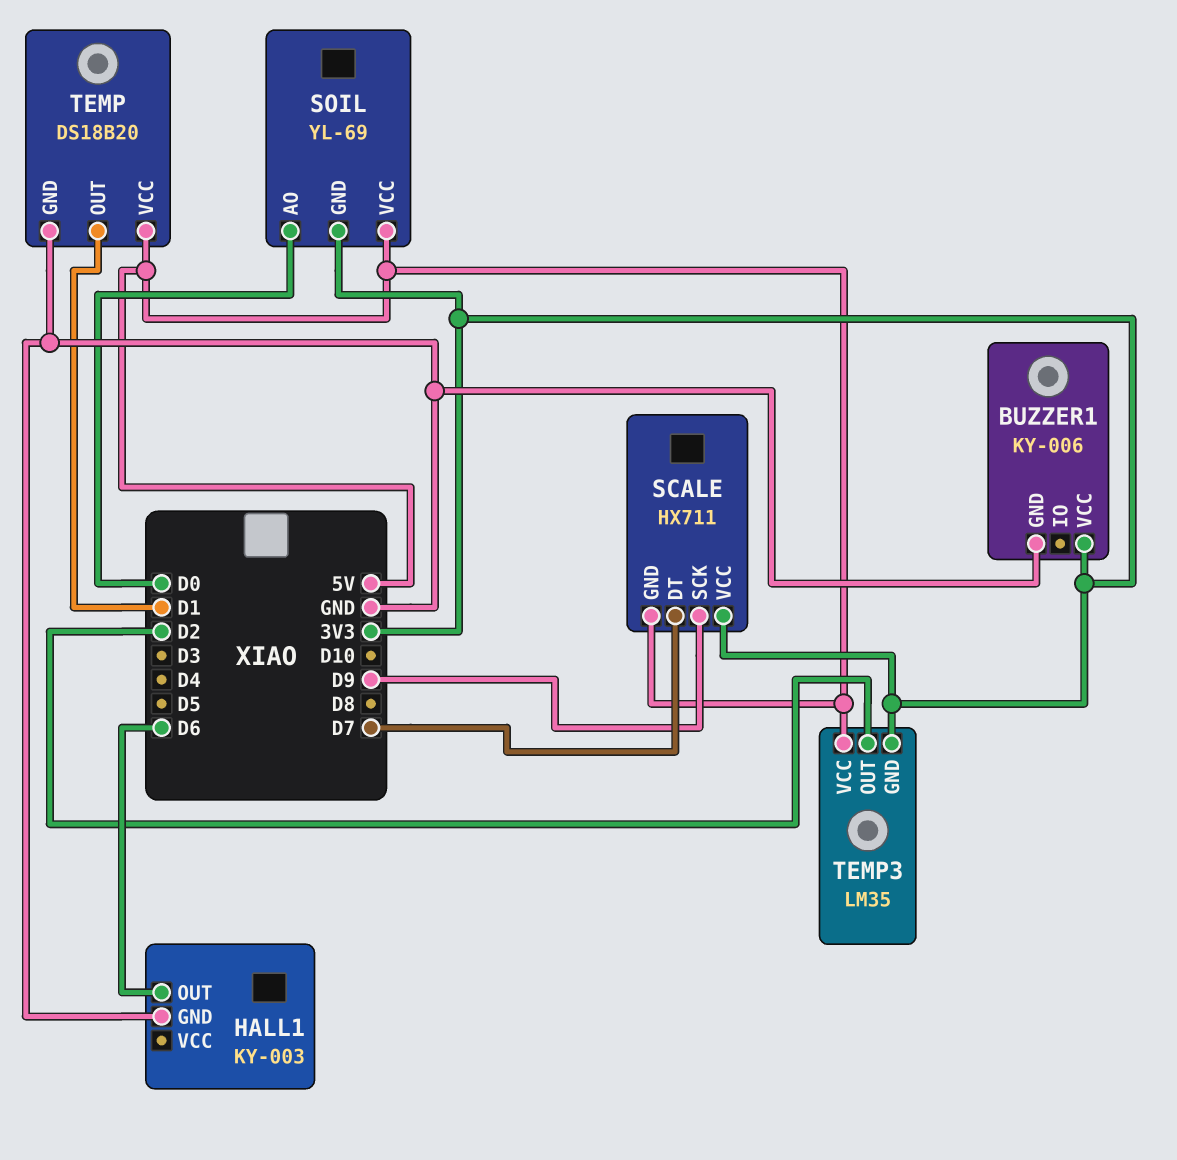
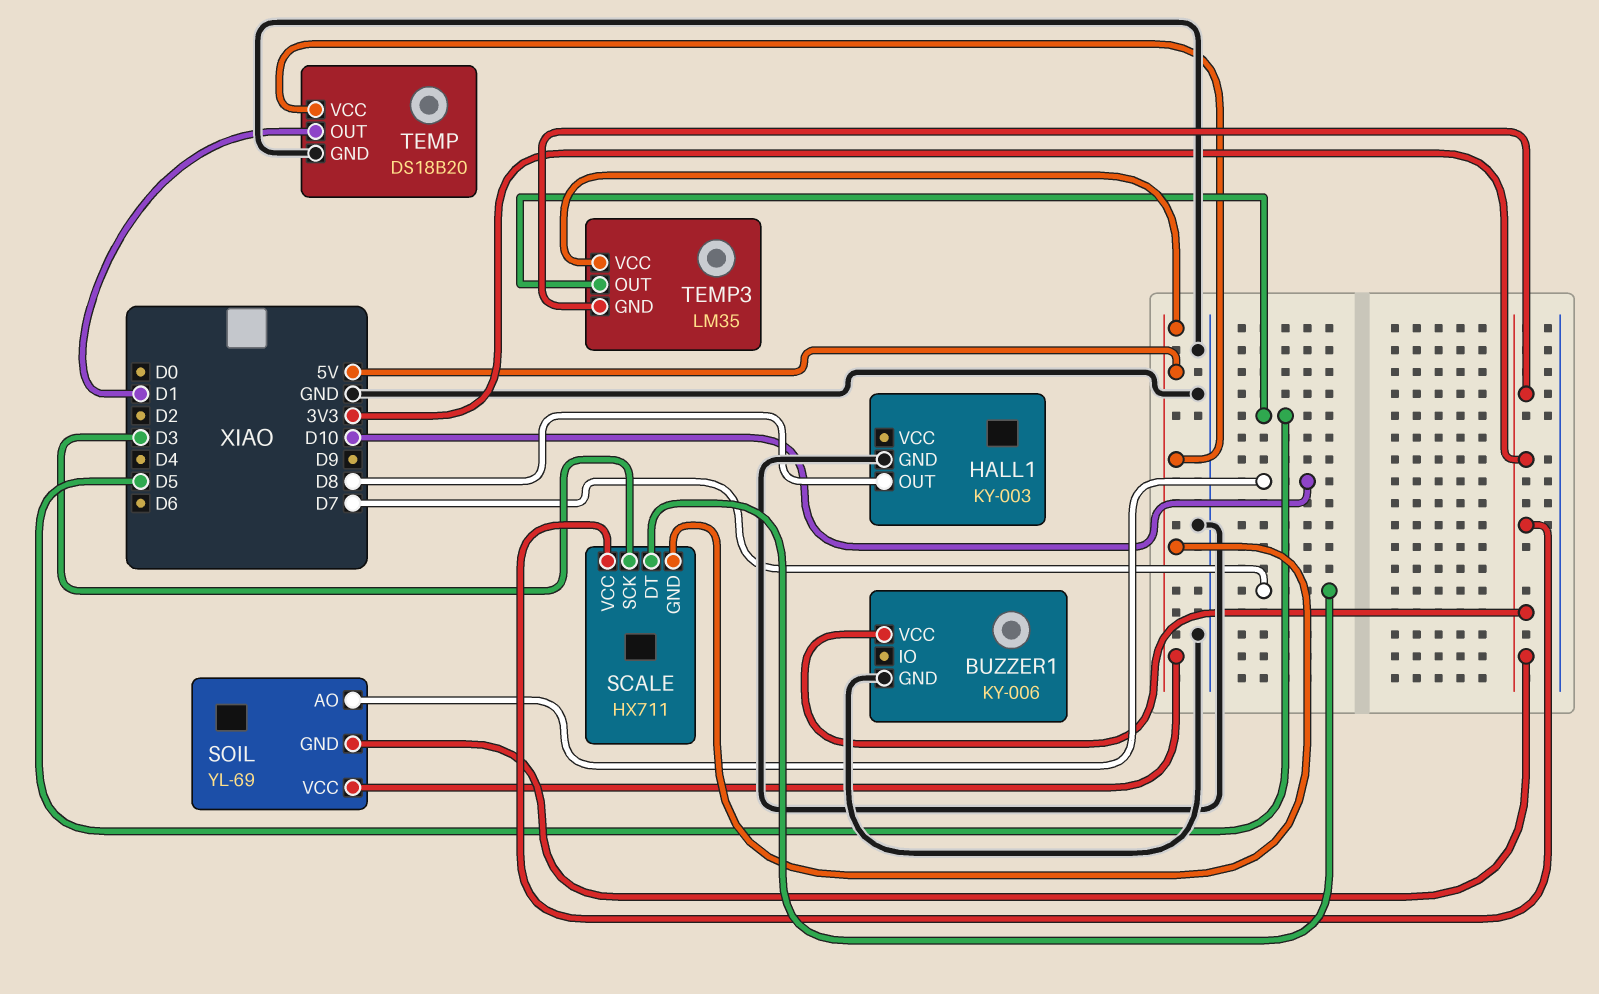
HALL1 pin OUT: D6 -> D8
SCALE pin SCK: D9 -> D3
SOIL pin AO: D0 -> D10
TEMP3 pin OUT: D2 -> D5

